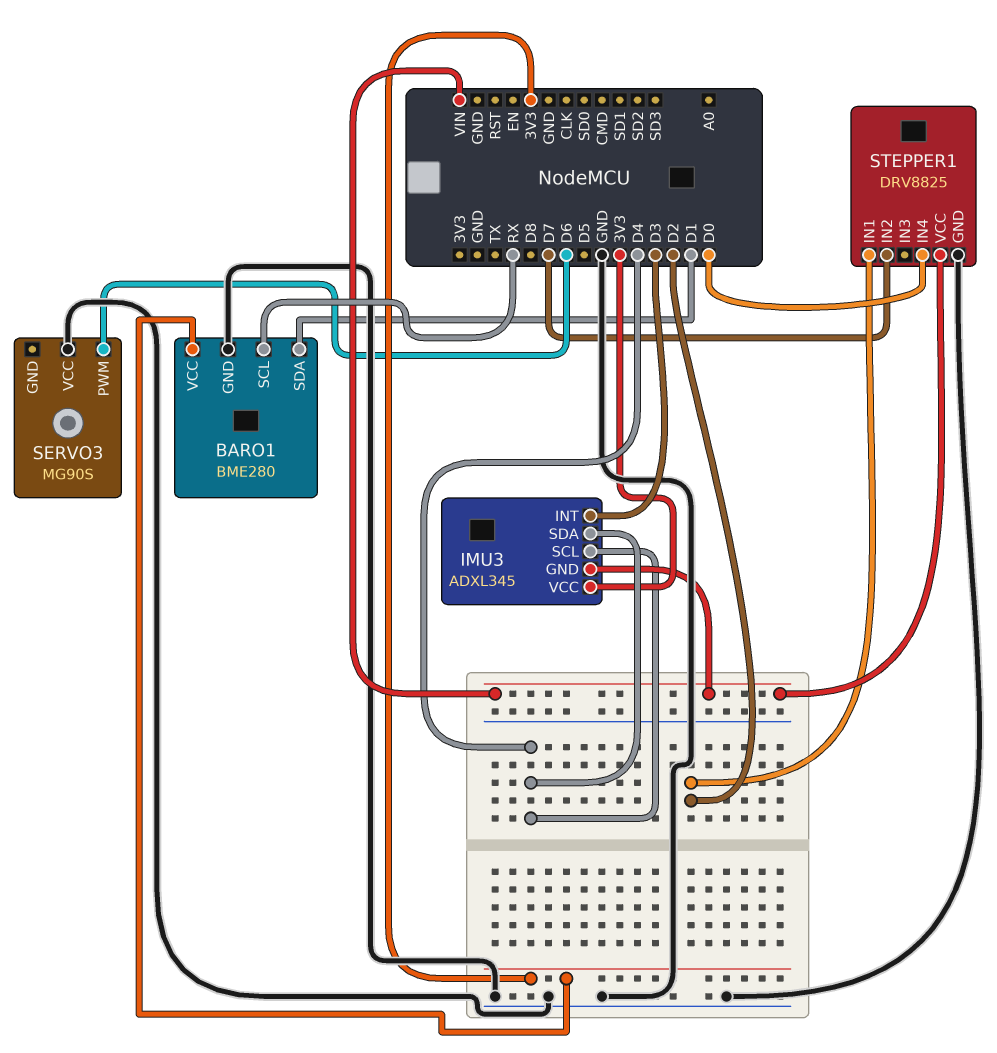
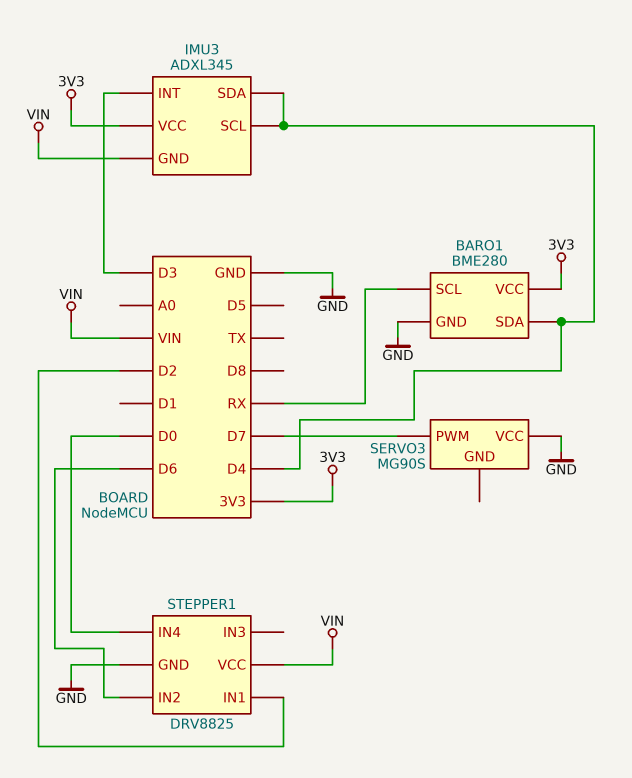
BARO1 pin SDA: D1 -> D4
SERVO3 pin PWM: D6 -> D7
STEPPER1 pin IN2: D7 -> D6

